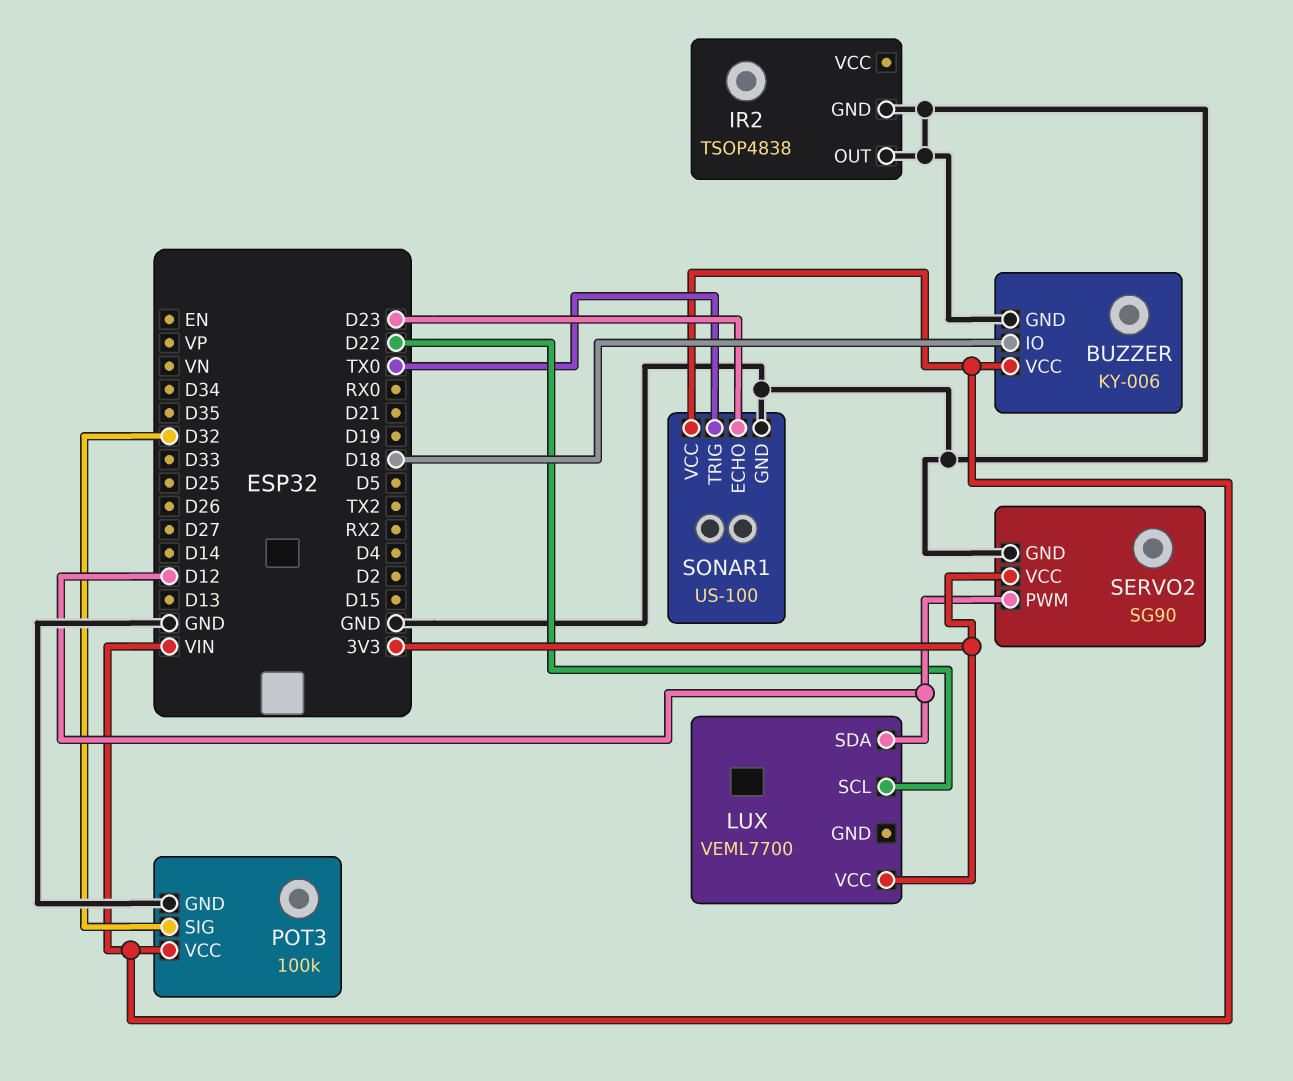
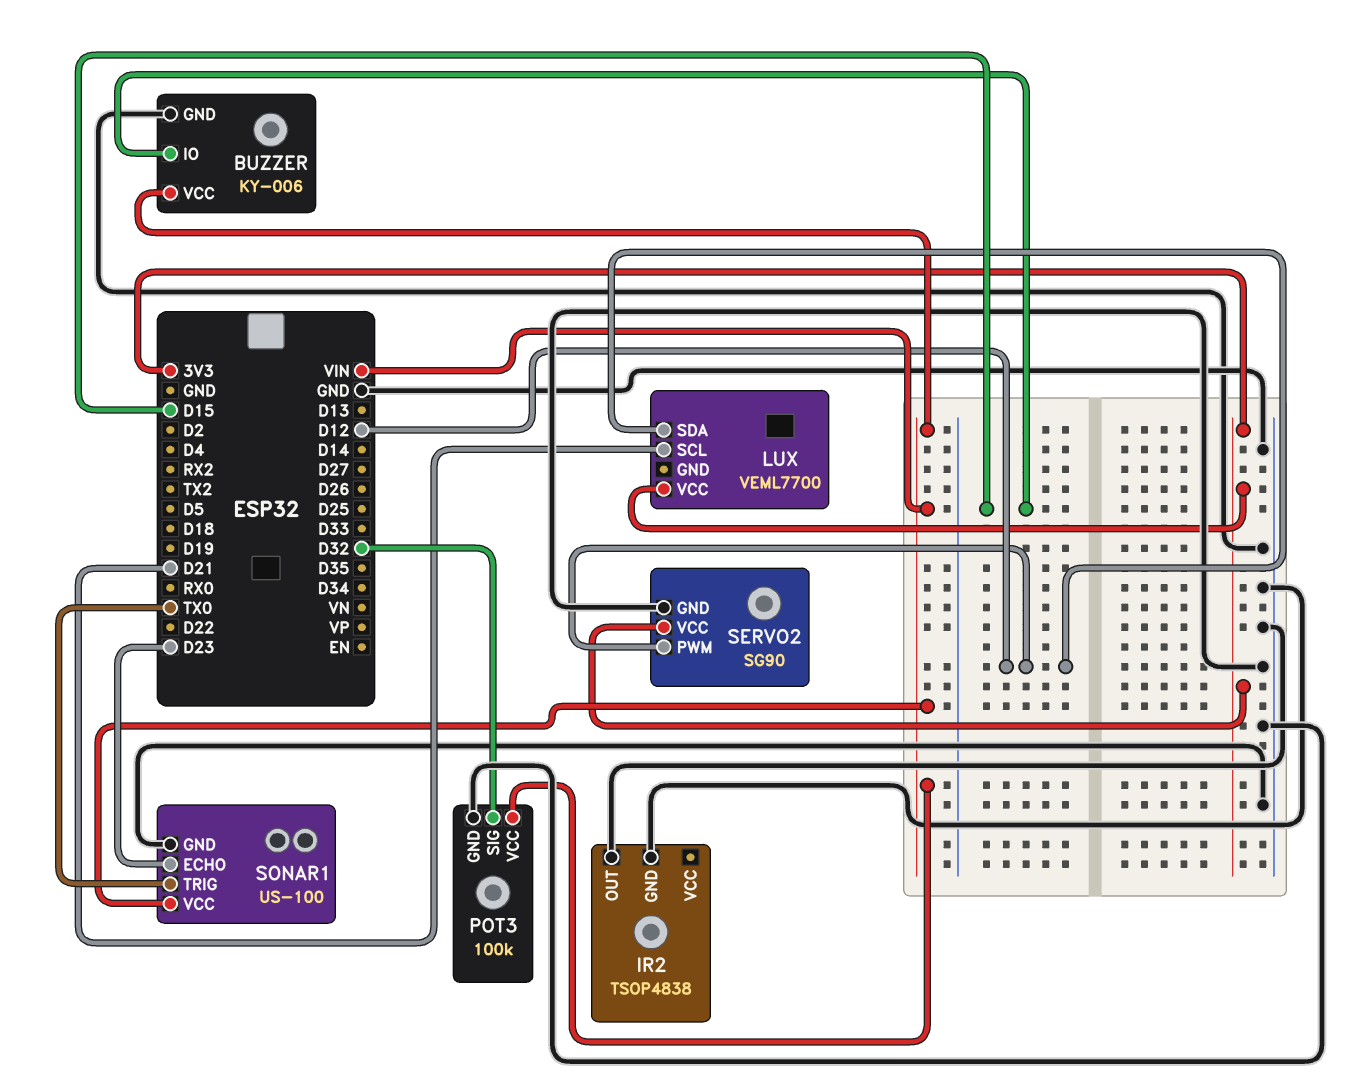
BUZZER pin IO: D18 -> D15
LUX pin SCL: D22 -> D21

